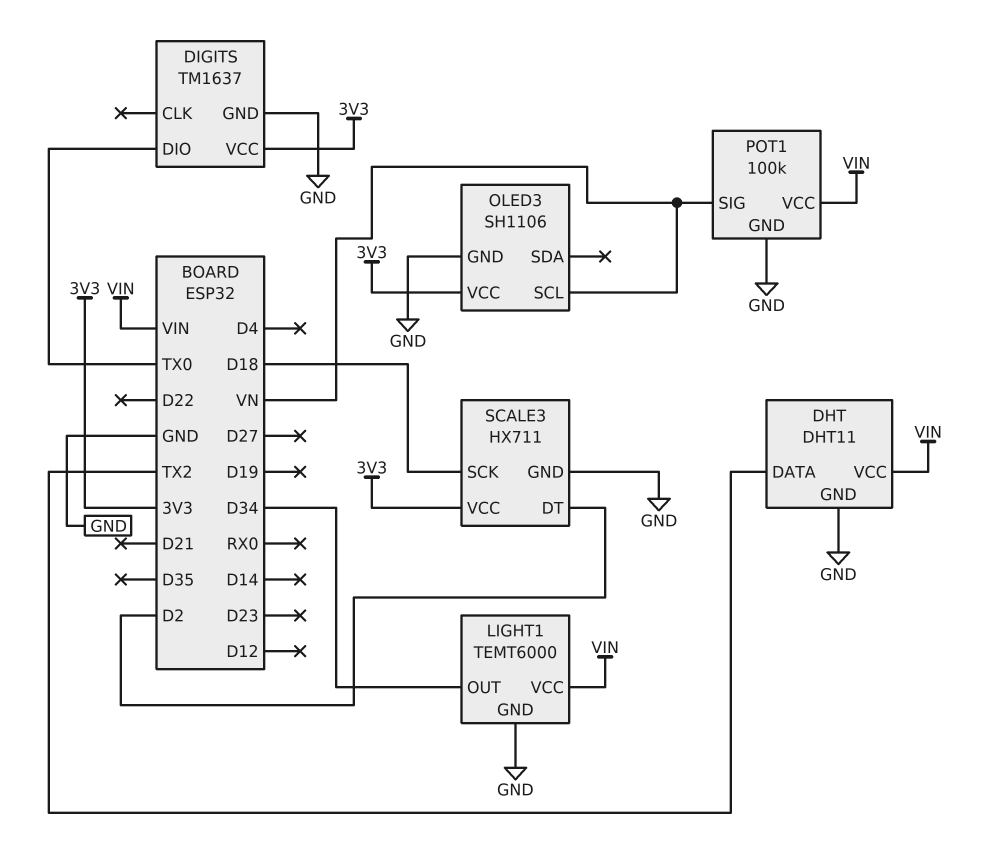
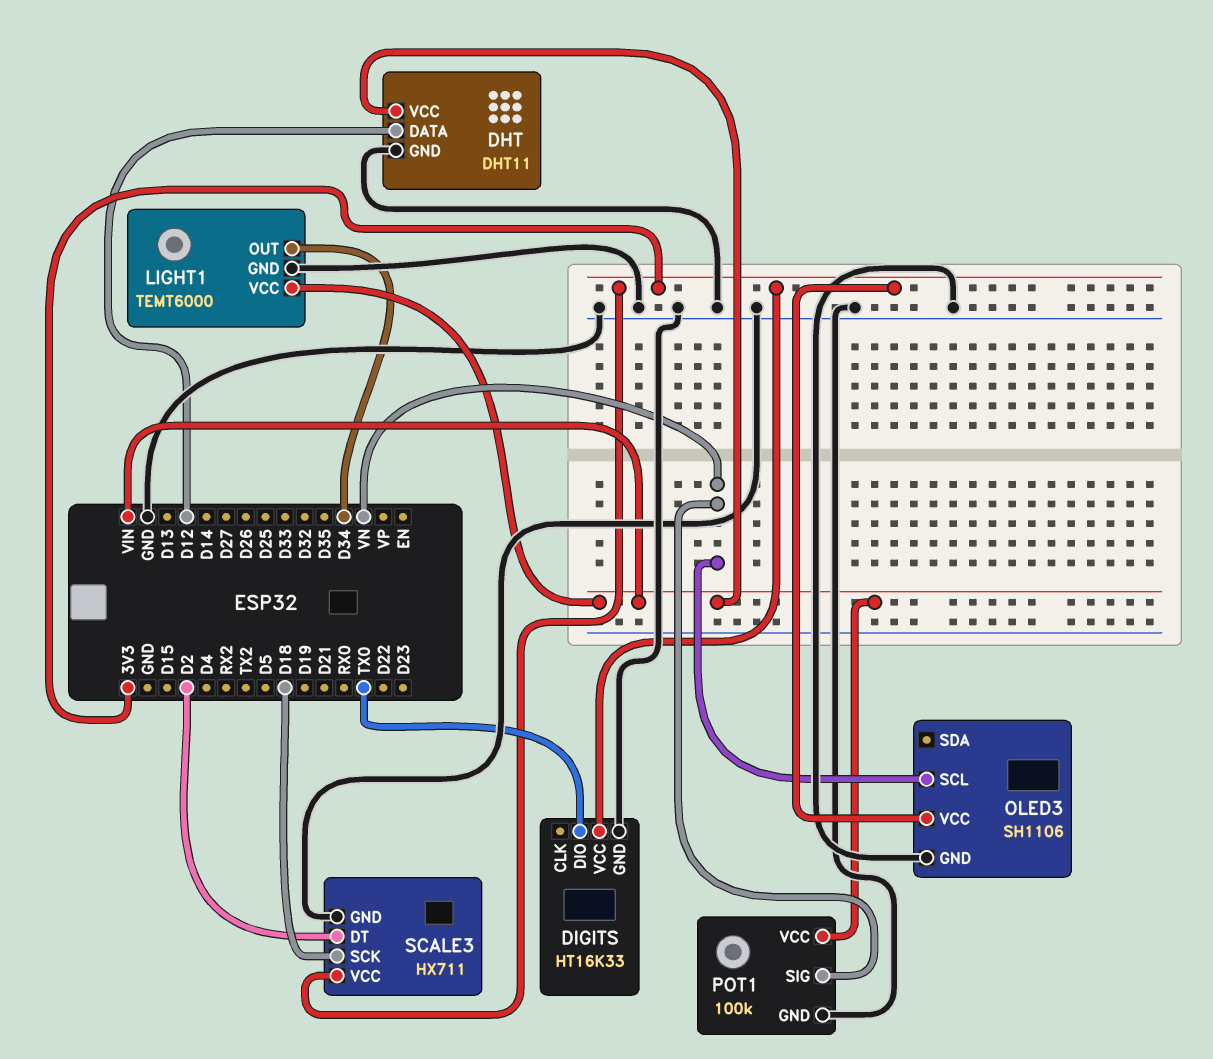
DHT pin DATA: TX2 -> D12
DIGITS: TM1637 -> HT16K33

